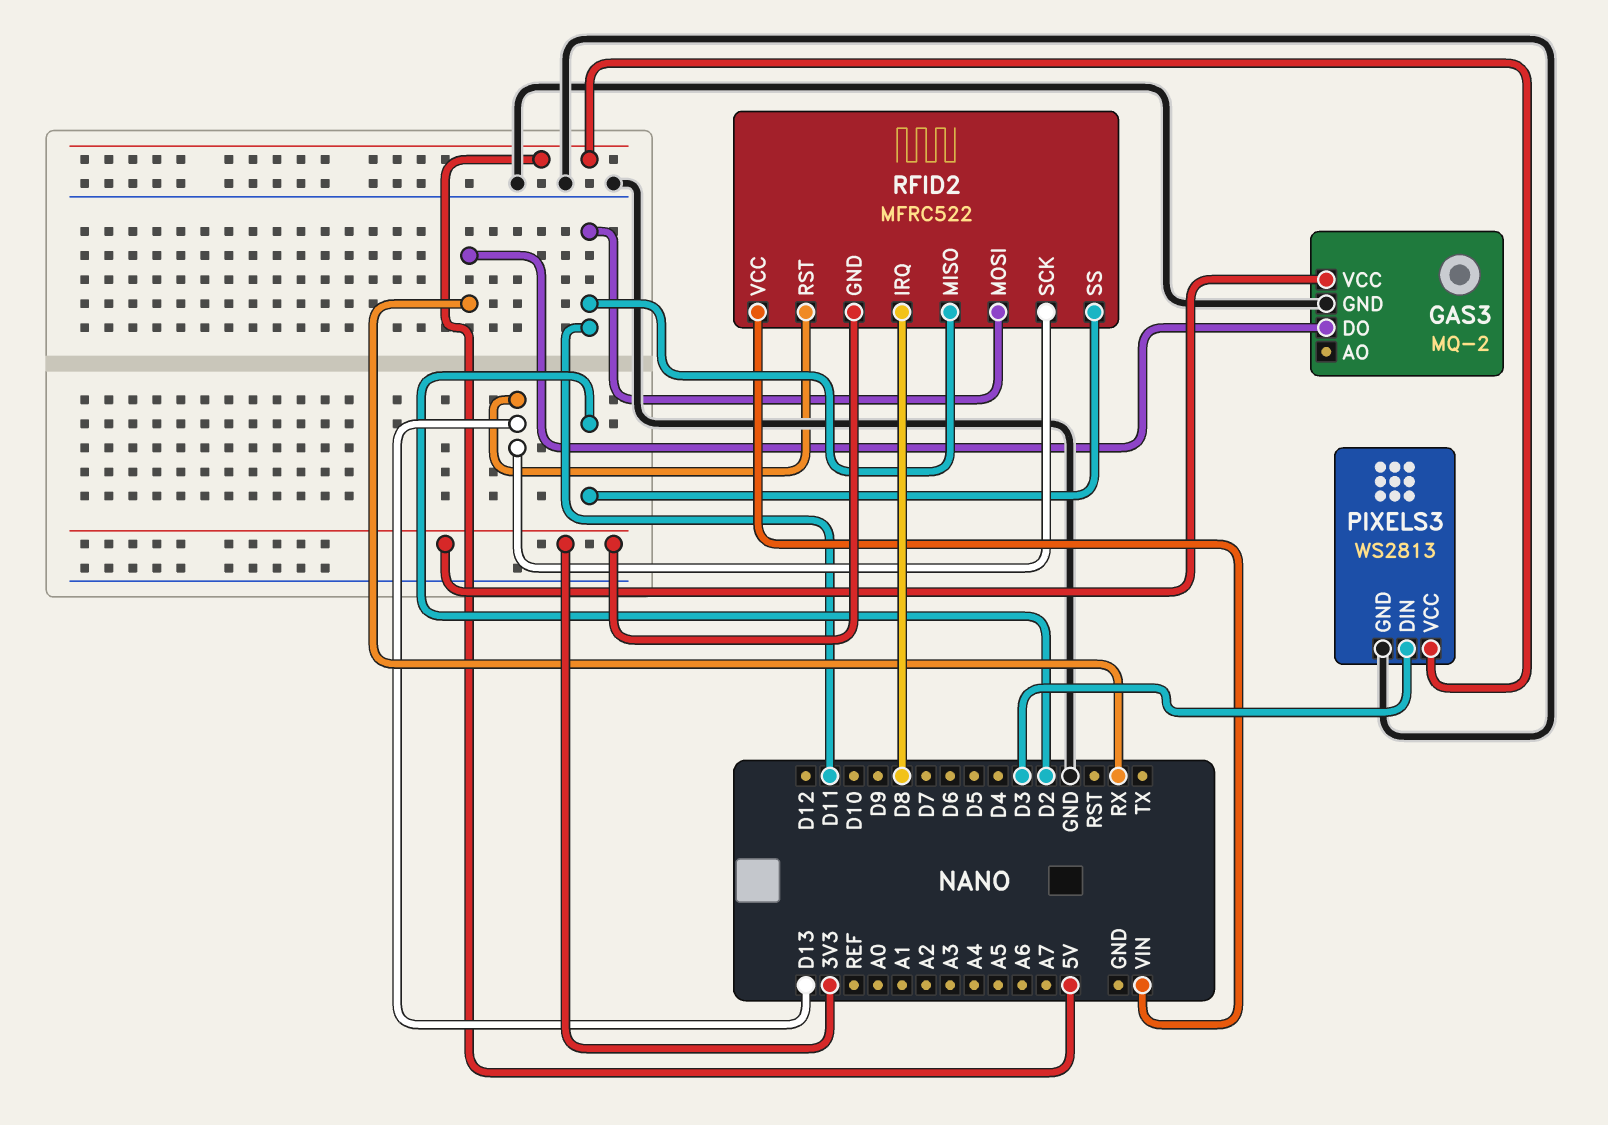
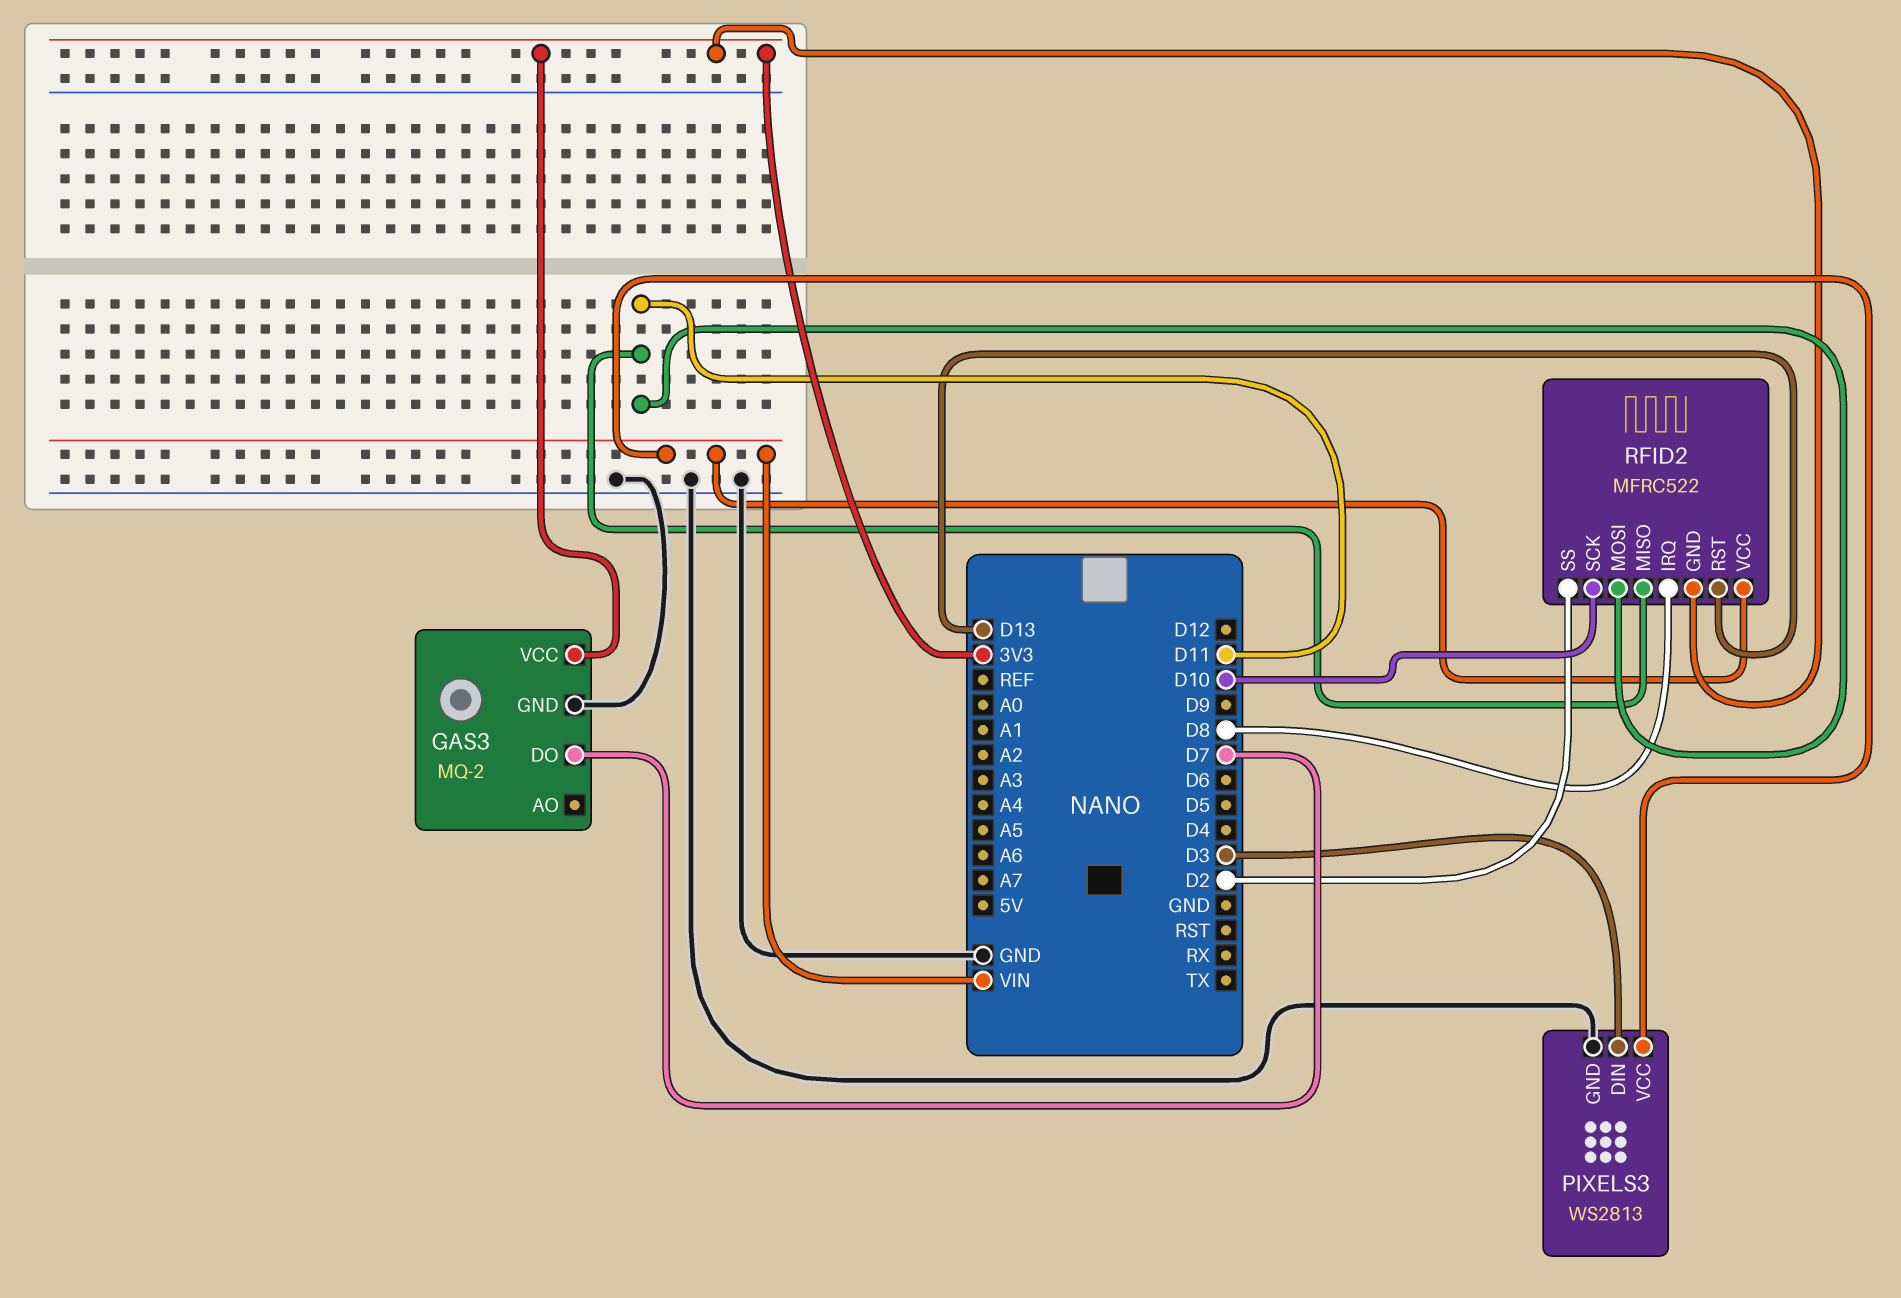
GAS3 pin DO: RX -> D7
PIXELS3 pin VCC: 5V -> VIN
RFID2 pin SCK: D13 -> D10

